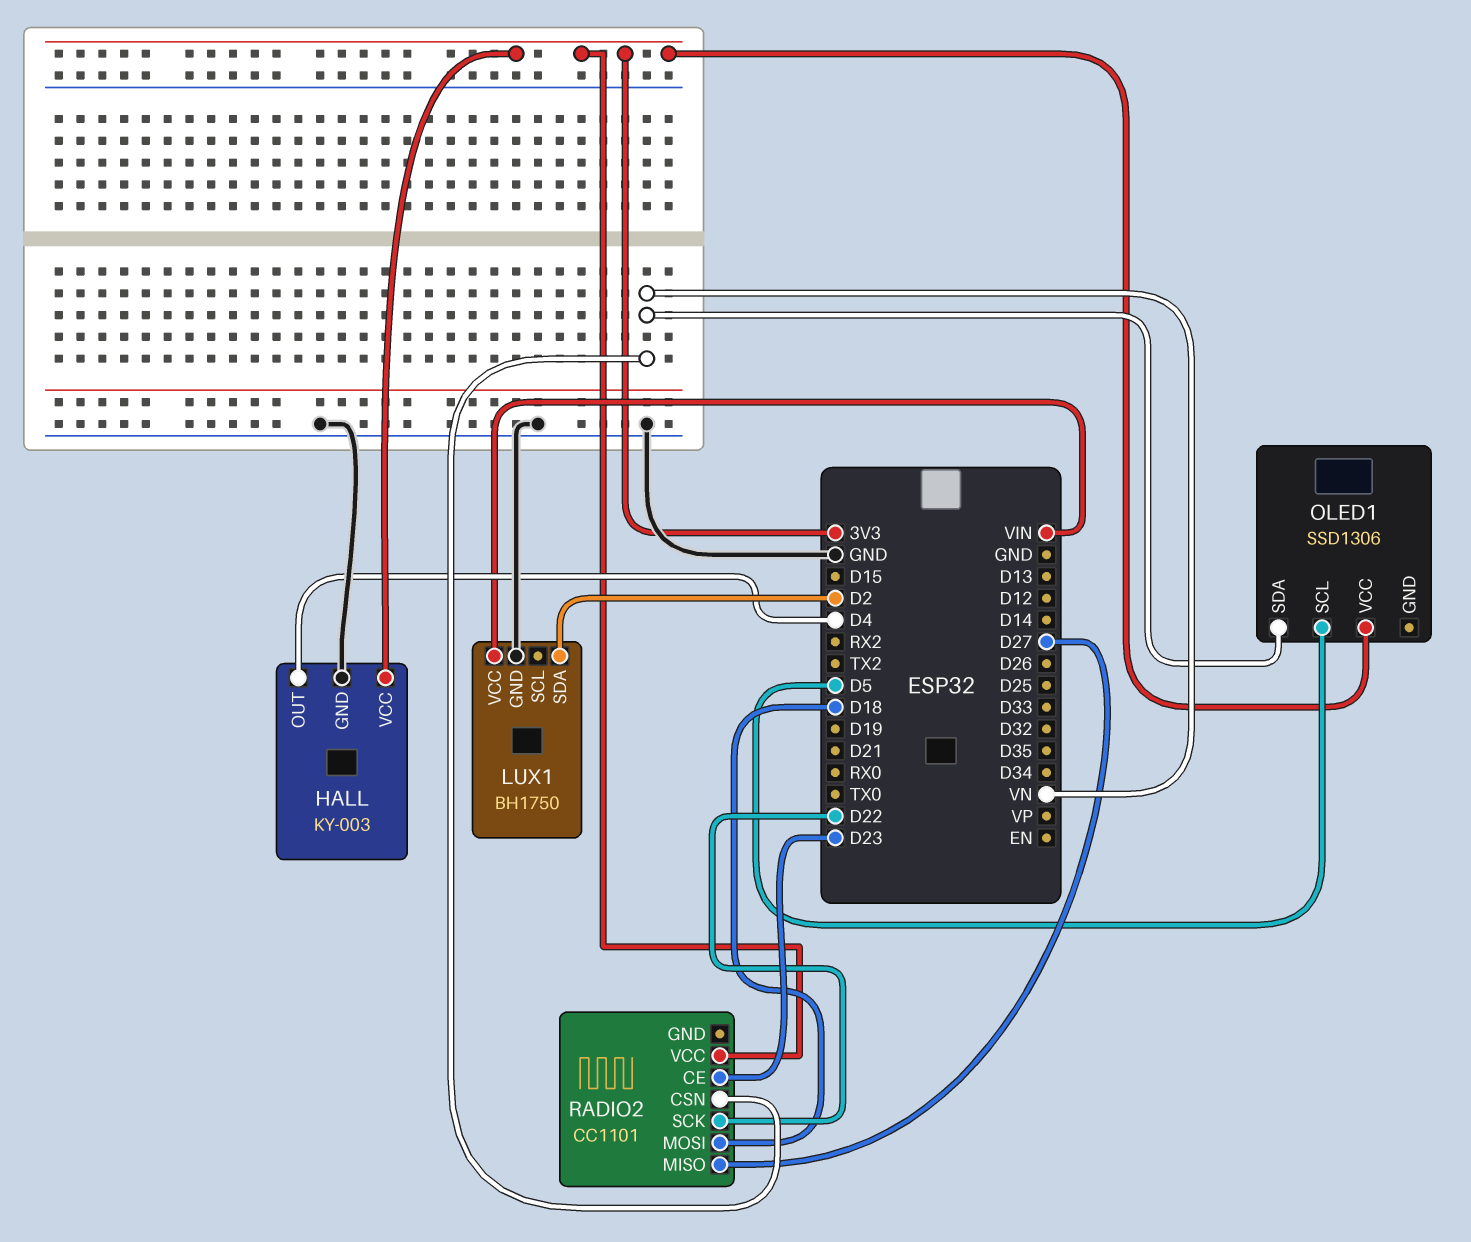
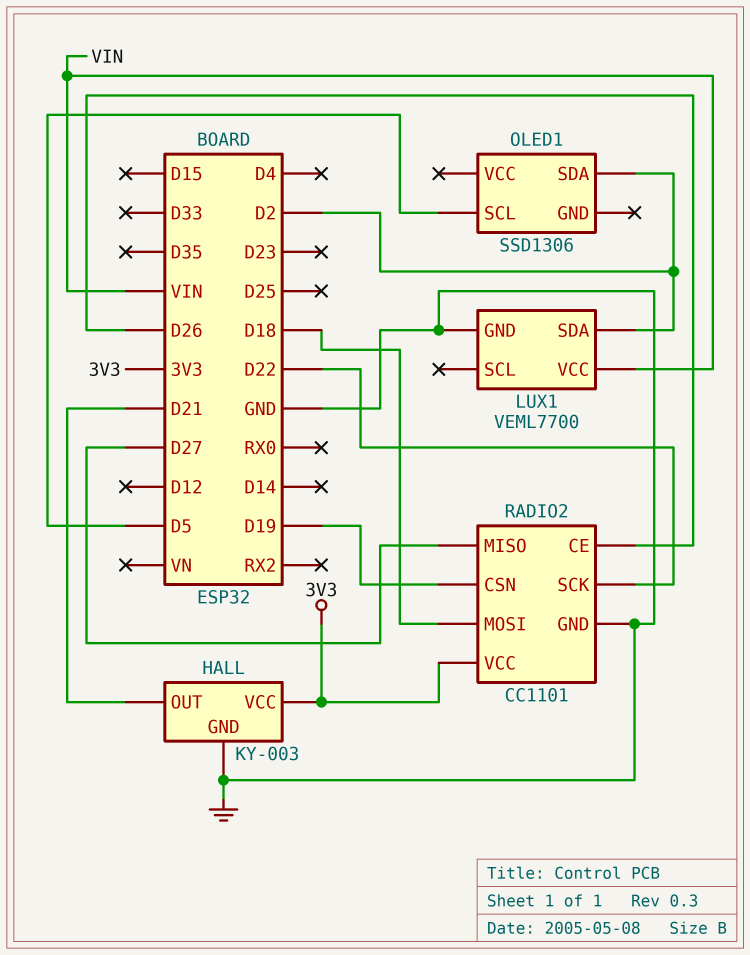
HALL pin OUT: D4 -> D21
LUX1: BH1750 -> VEML7700
OLED1 pin SDA: VN -> D2
OLED1 pin VCC: 3V3 -> none
RADIO2 pin CE: D23 -> D26
RADIO2 pin CSN: VN -> D19
RADIO2 pin GND: none -> GND

